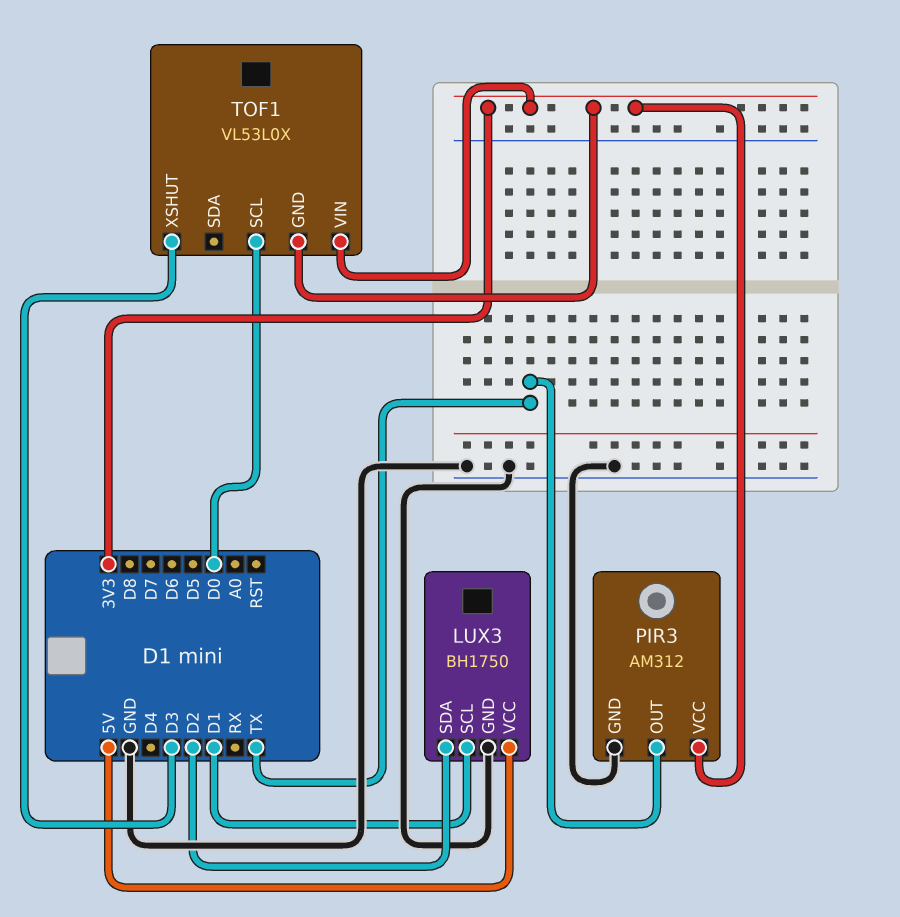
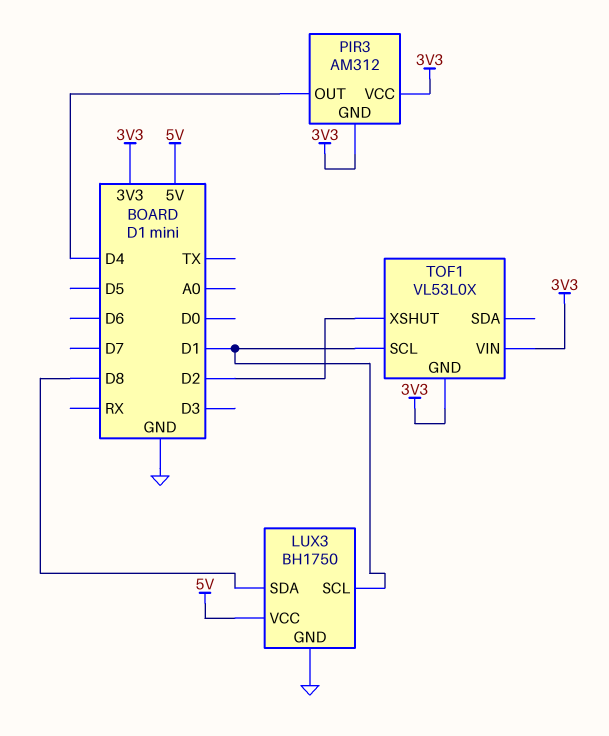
LUX3 pin SDA: D2 -> D8
PIR3 pin GND: GND -> 3V3
PIR3 pin OUT: TX -> D4
TOF1 pin SCL: D0 -> D1
TOF1 pin XSHUT: D3 -> D2

